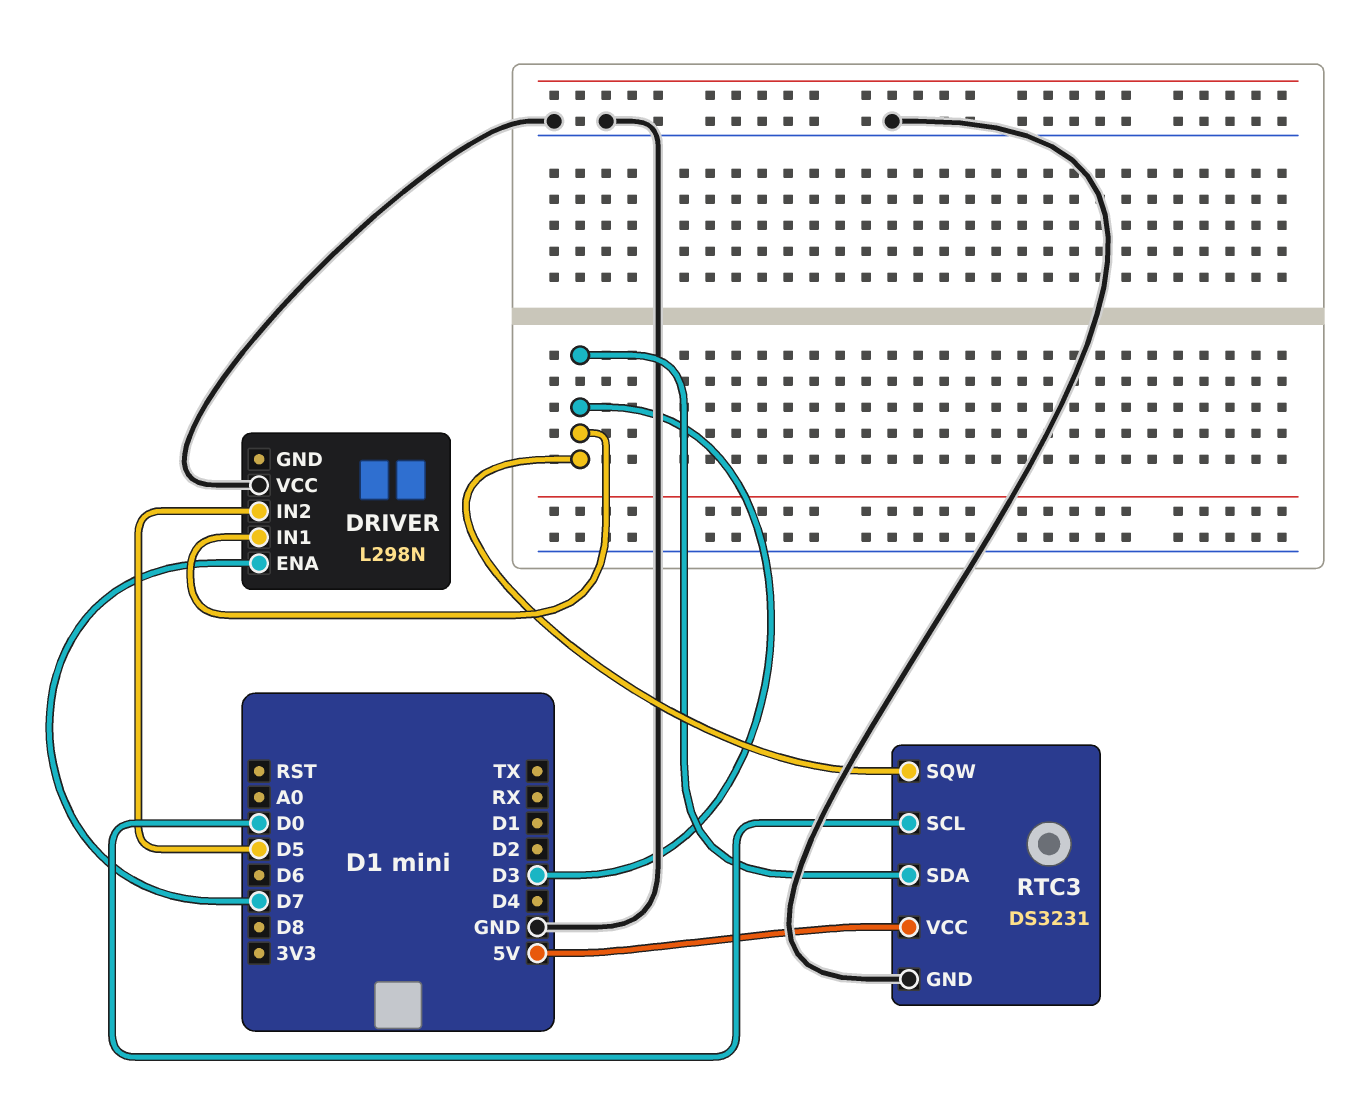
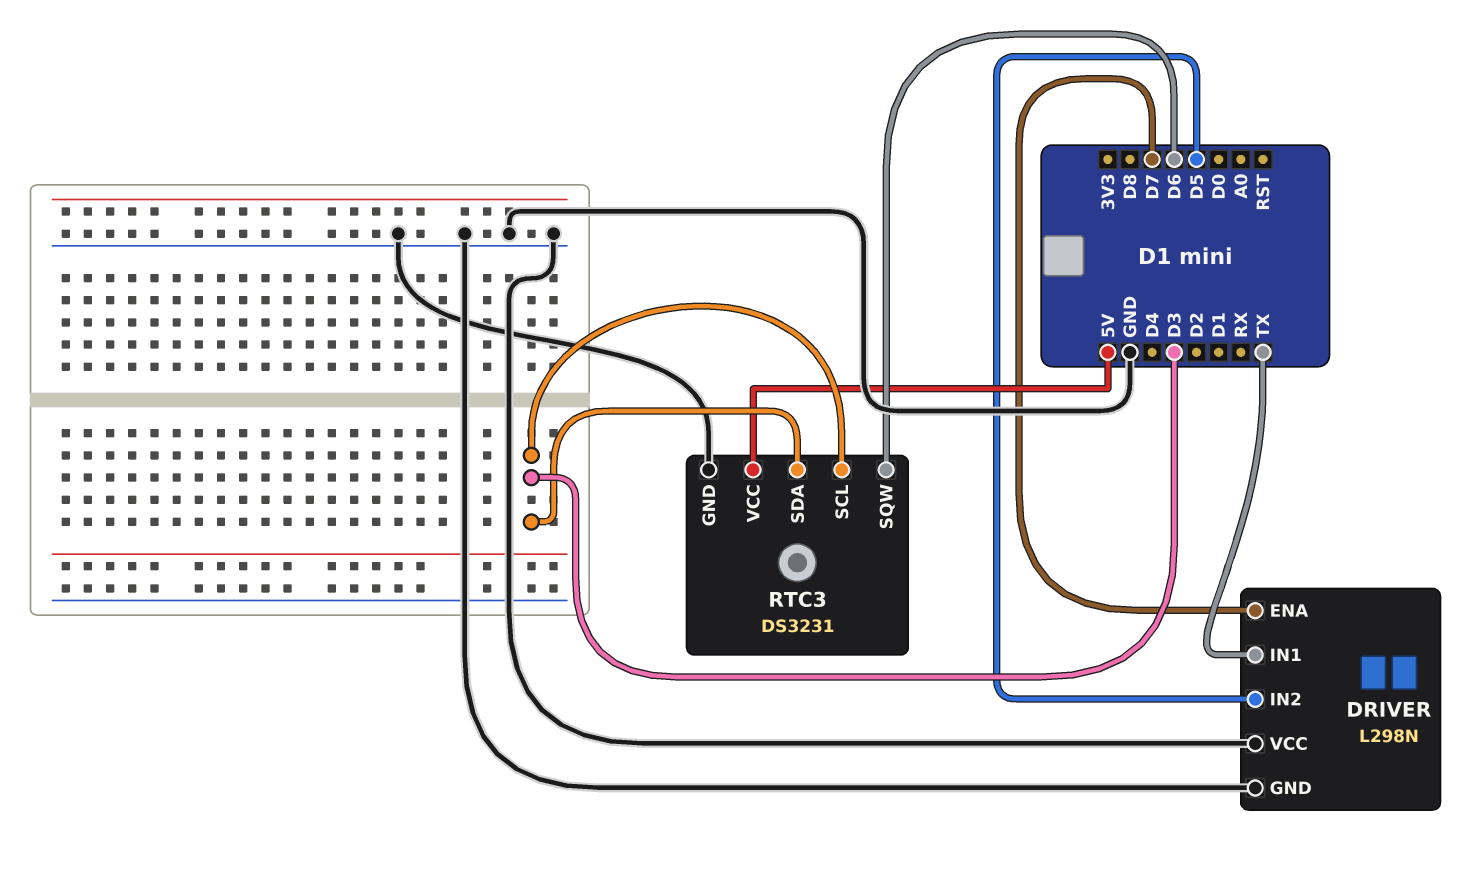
DRIVER pin GND: none -> GND
DRIVER pin IN1: D3 -> TX
RTC3 pin SCL: D0 -> D3
RTC3 pin SQW: D3 -> D6

